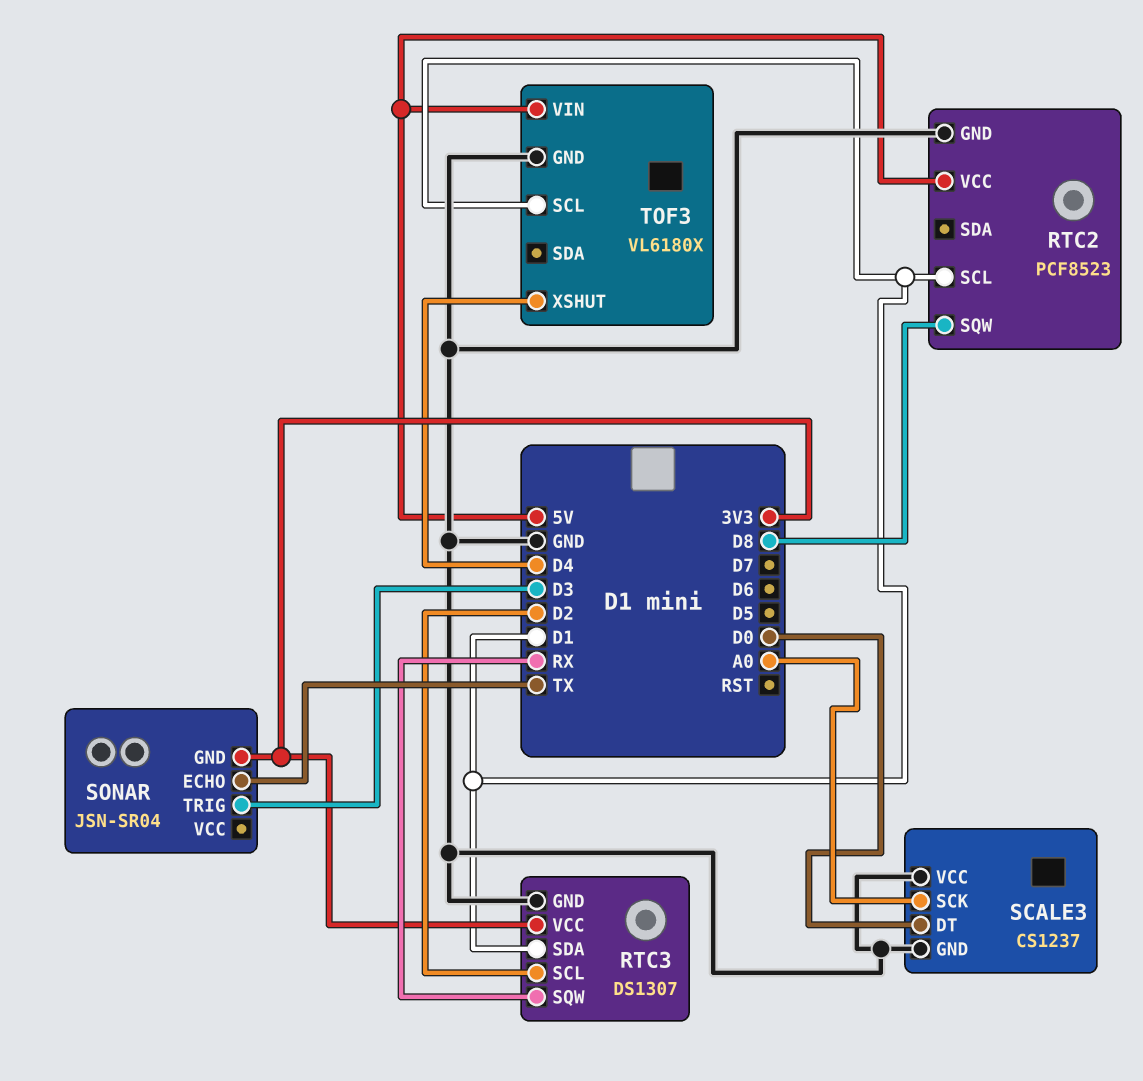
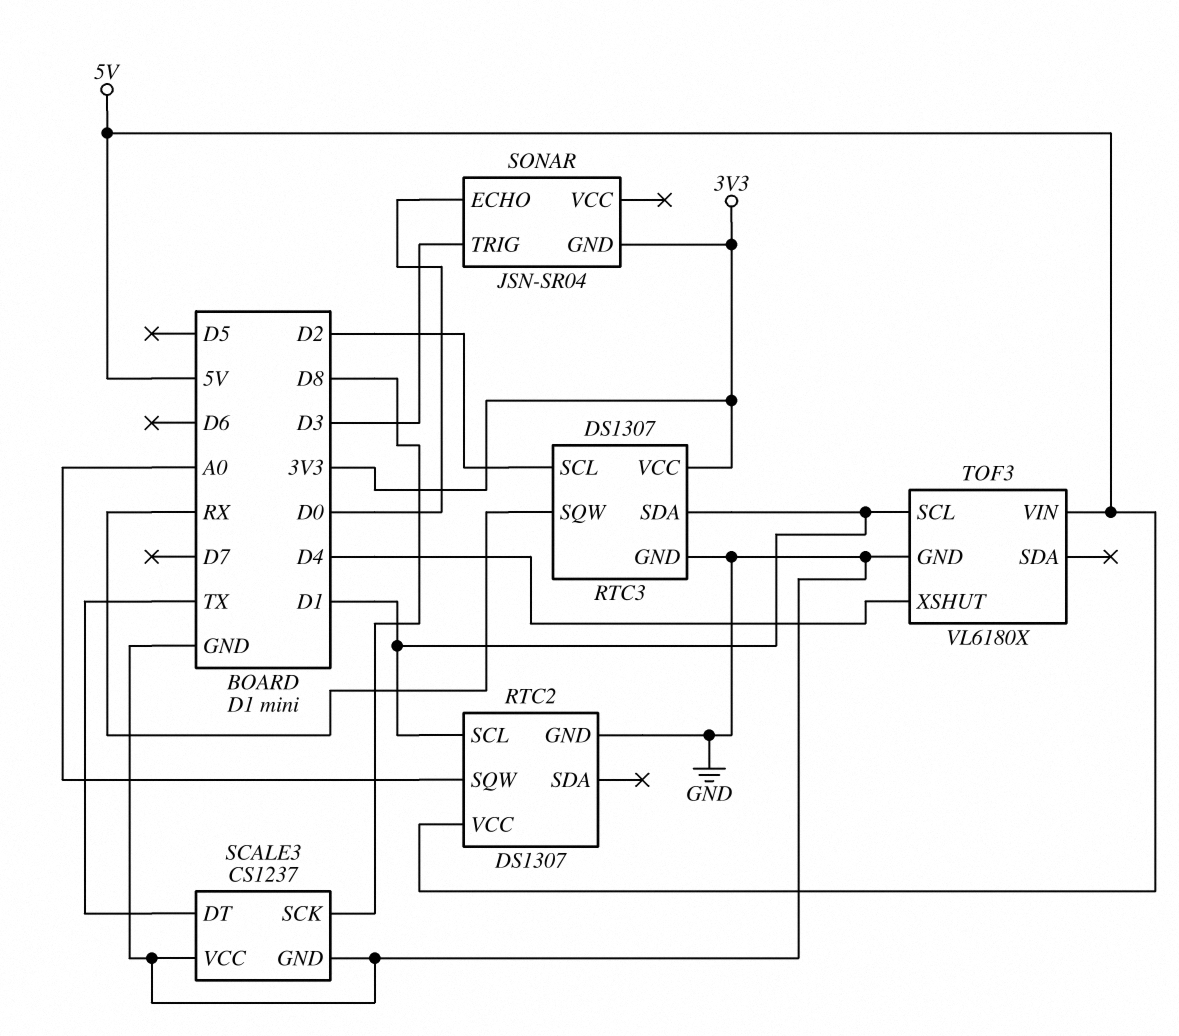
RTC2: PCF8523 -> DS1307
RTC2 pin SQW: D8 -> A0
SCALE3 pin DT: D0 -> TX
SCALE3 pin SCK: A0 -> D8
SONAR pin ECHO: TX -> D0

